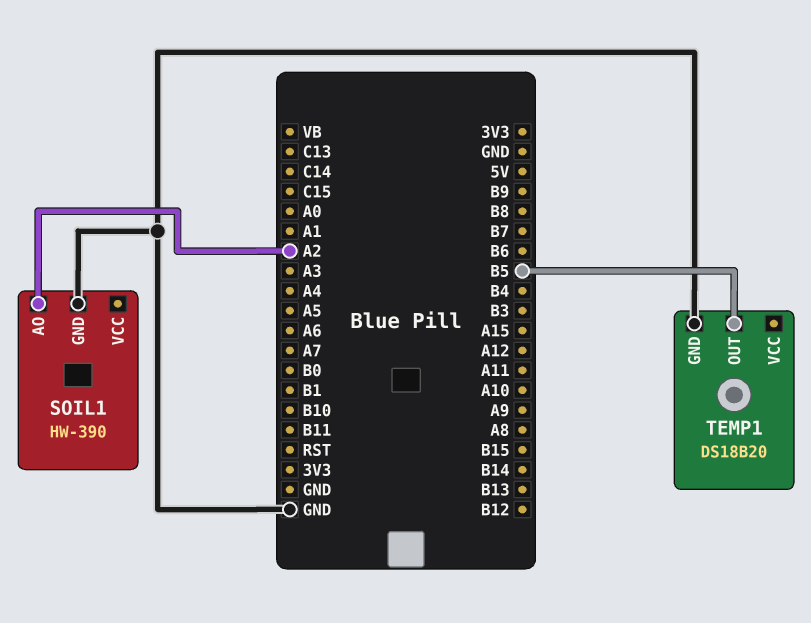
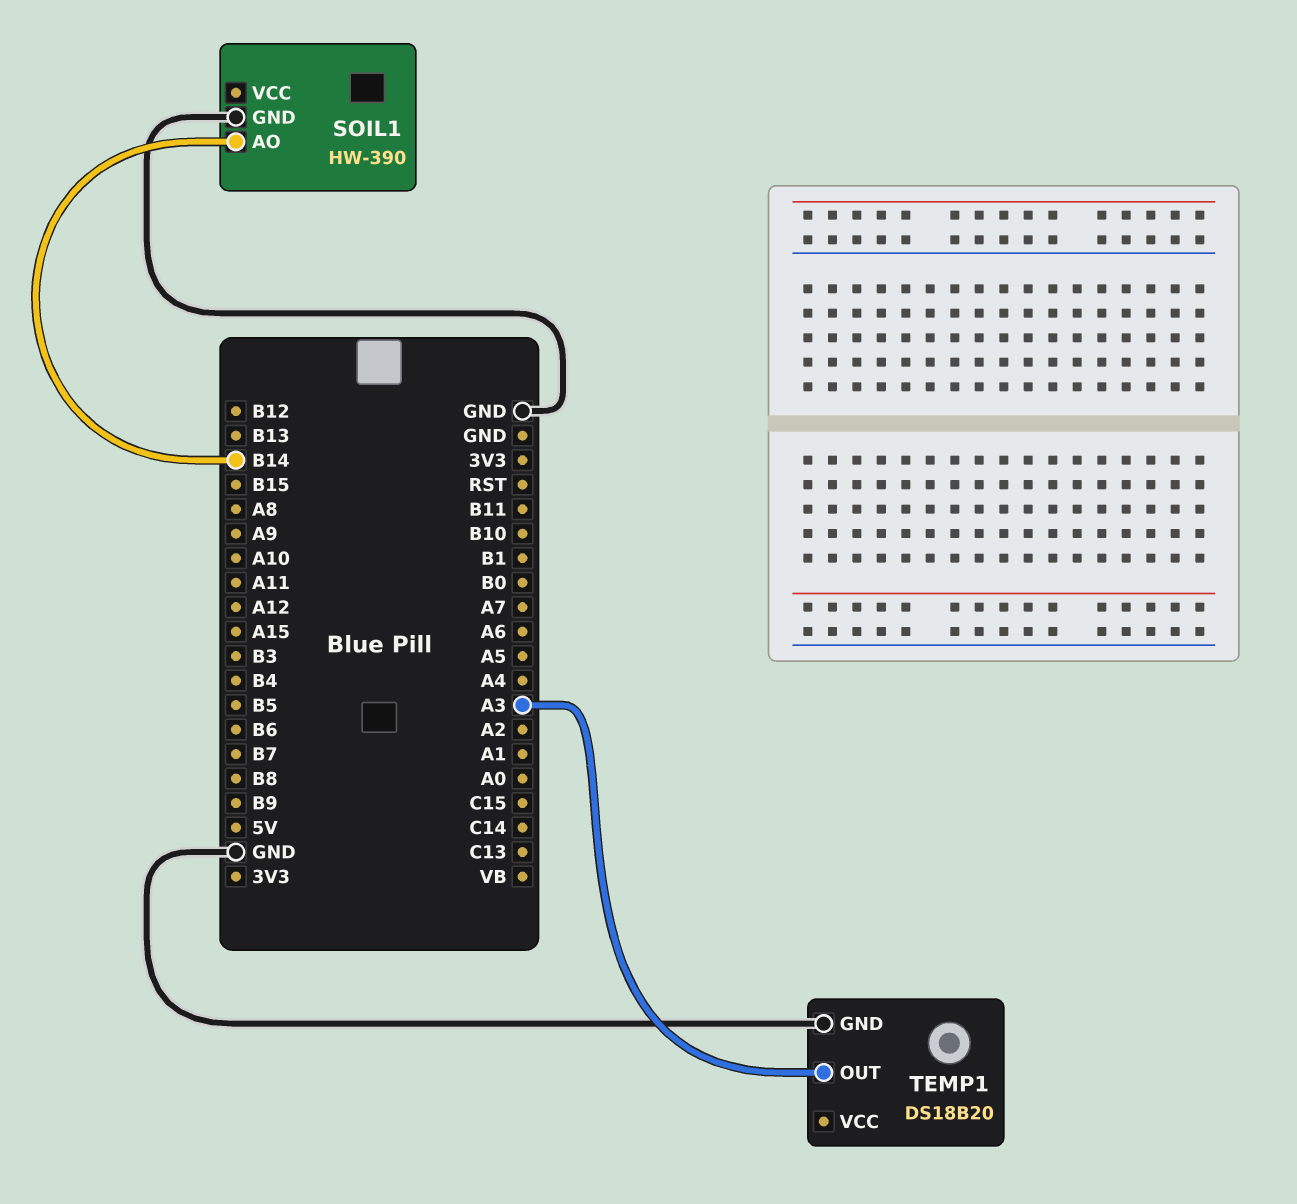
SOIL1 pin AO: A2 -> B14
TEMP1 pin OUT: B5 -> A3

